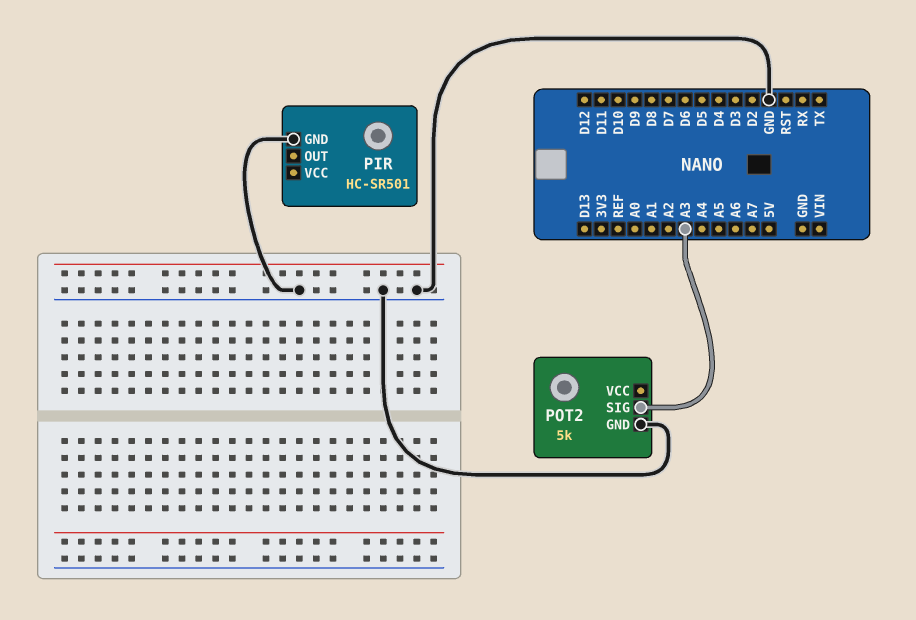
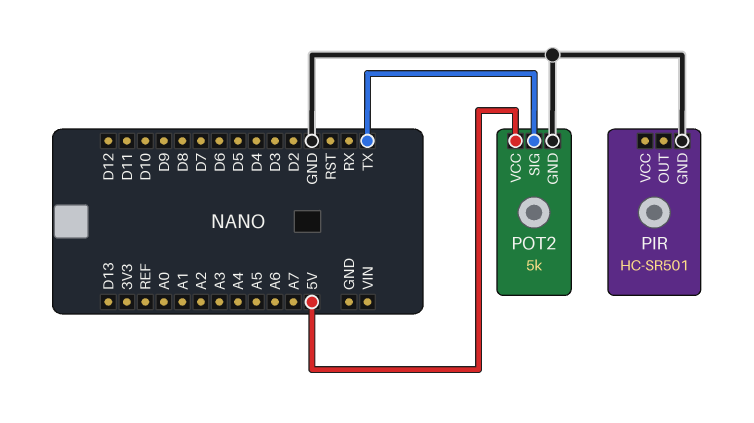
POT2 pin SIG: A3 -> TX
POT2 pin VCC: none -> 5V

